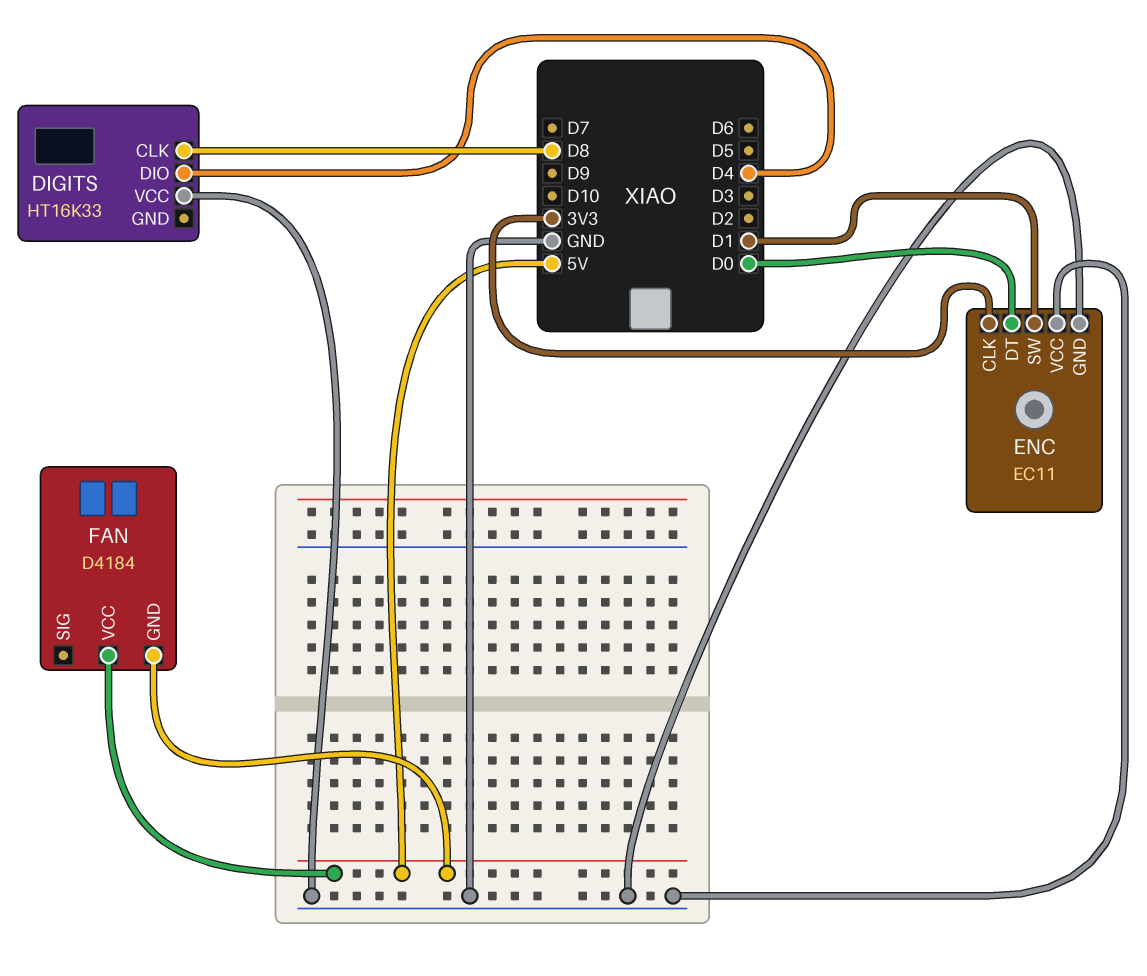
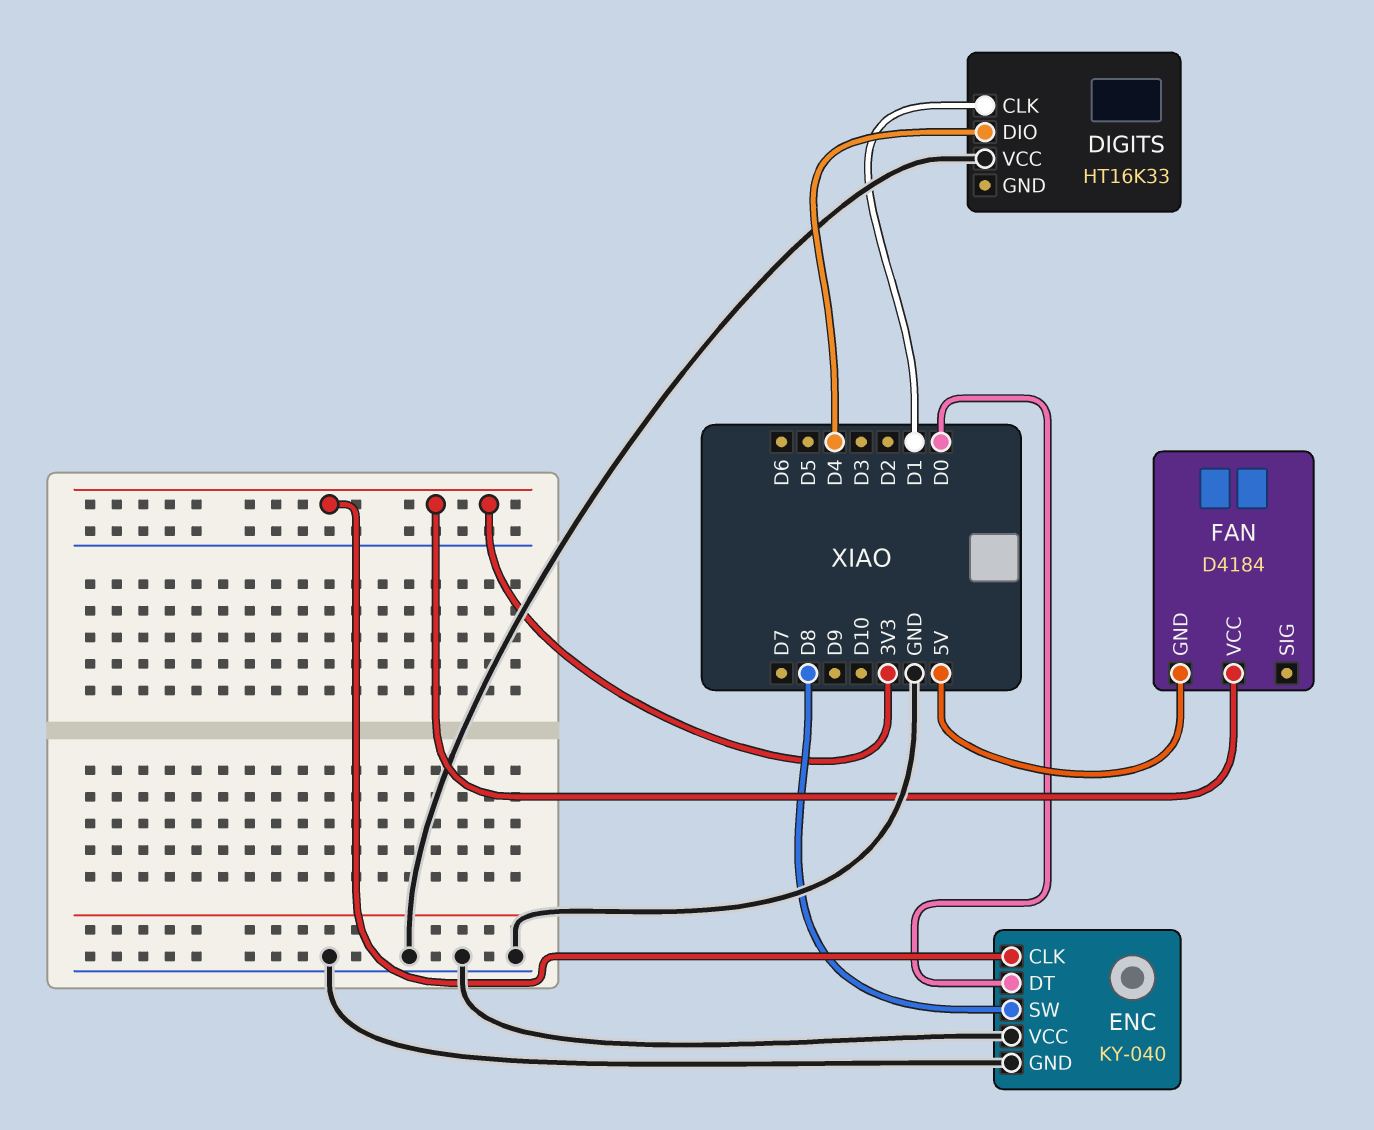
DIGITS pin CLK: D8 -> D1
ENC: EC11 -> KY-040
ENC pin SW: D1 -> D8
FAN pin VCC: 5V -> 3V3

